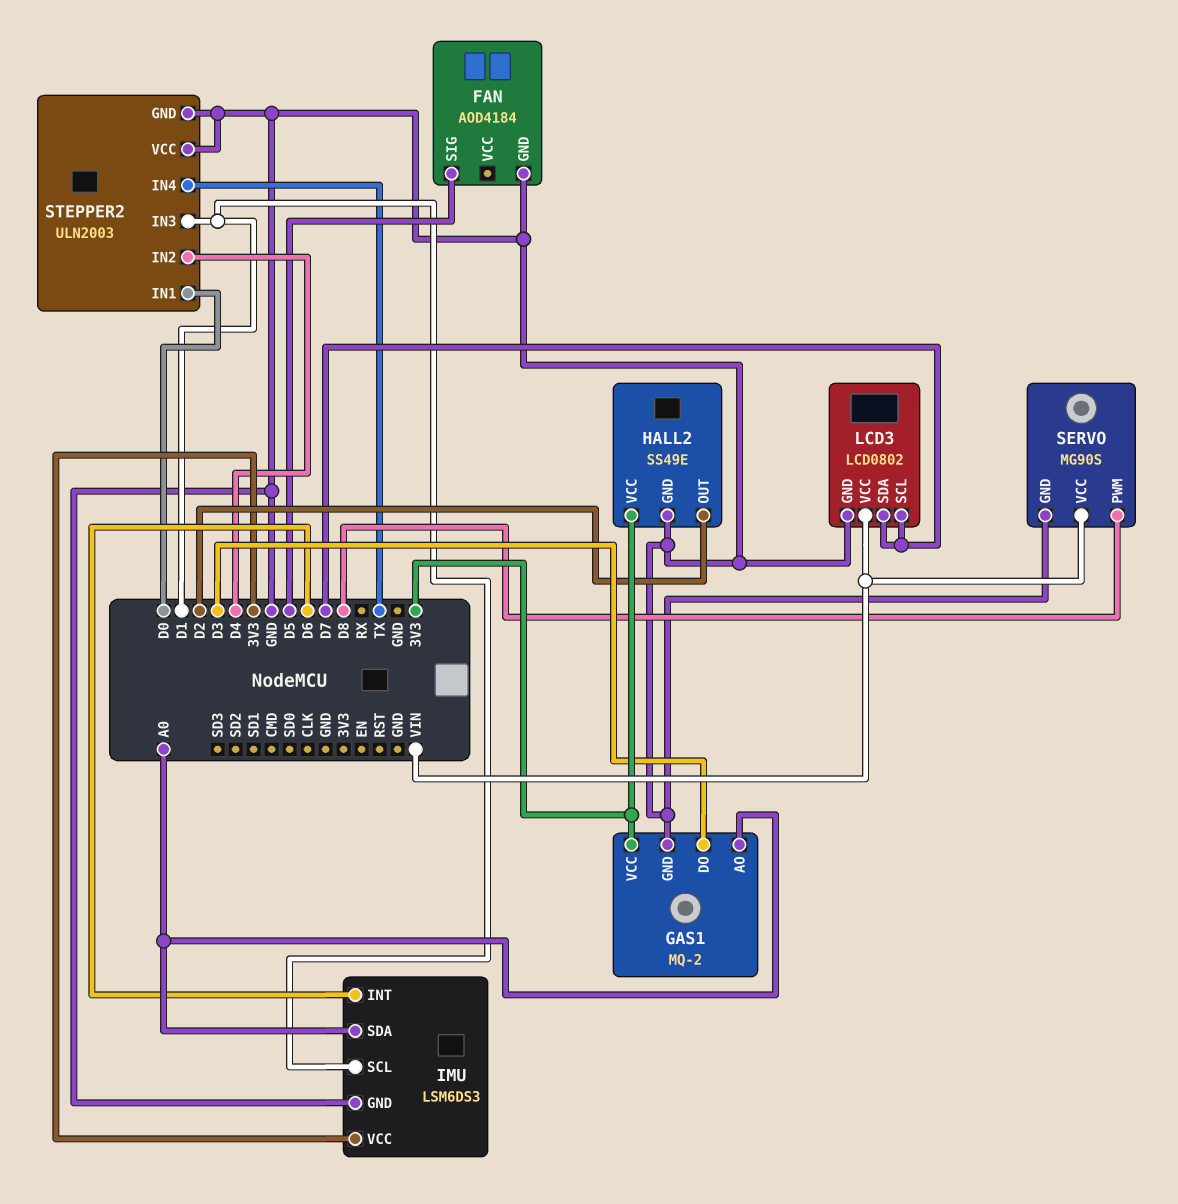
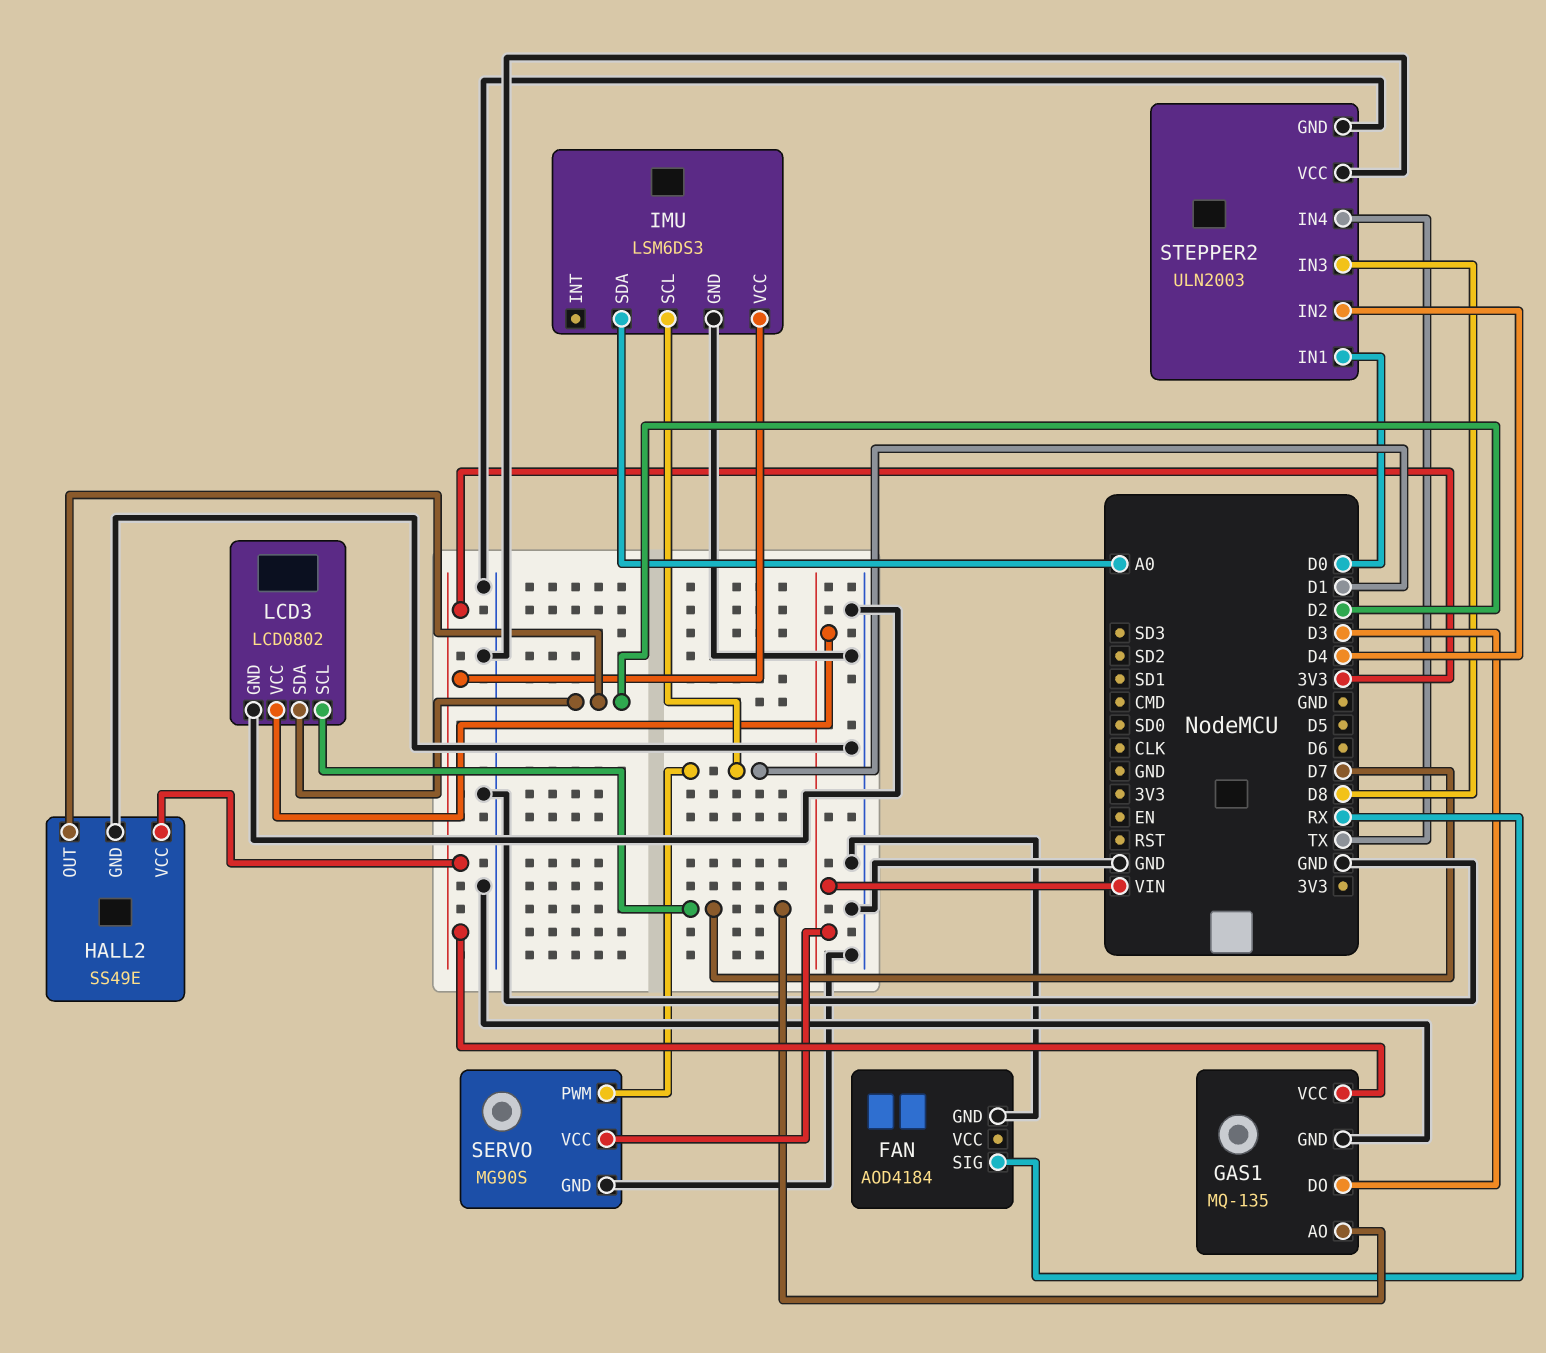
FAN pin SIG: D5 -> RX
GAS1: MQ-2 -> MQ-135
GAS1 pin AO: A0 -> D7
IMU pin INT: D6 -> none
LCD3 pin SDA: D7 -> D2
SERVO pin PWM: D8 -> D1
STEPPER2 pin IN3: D1 -> D8

